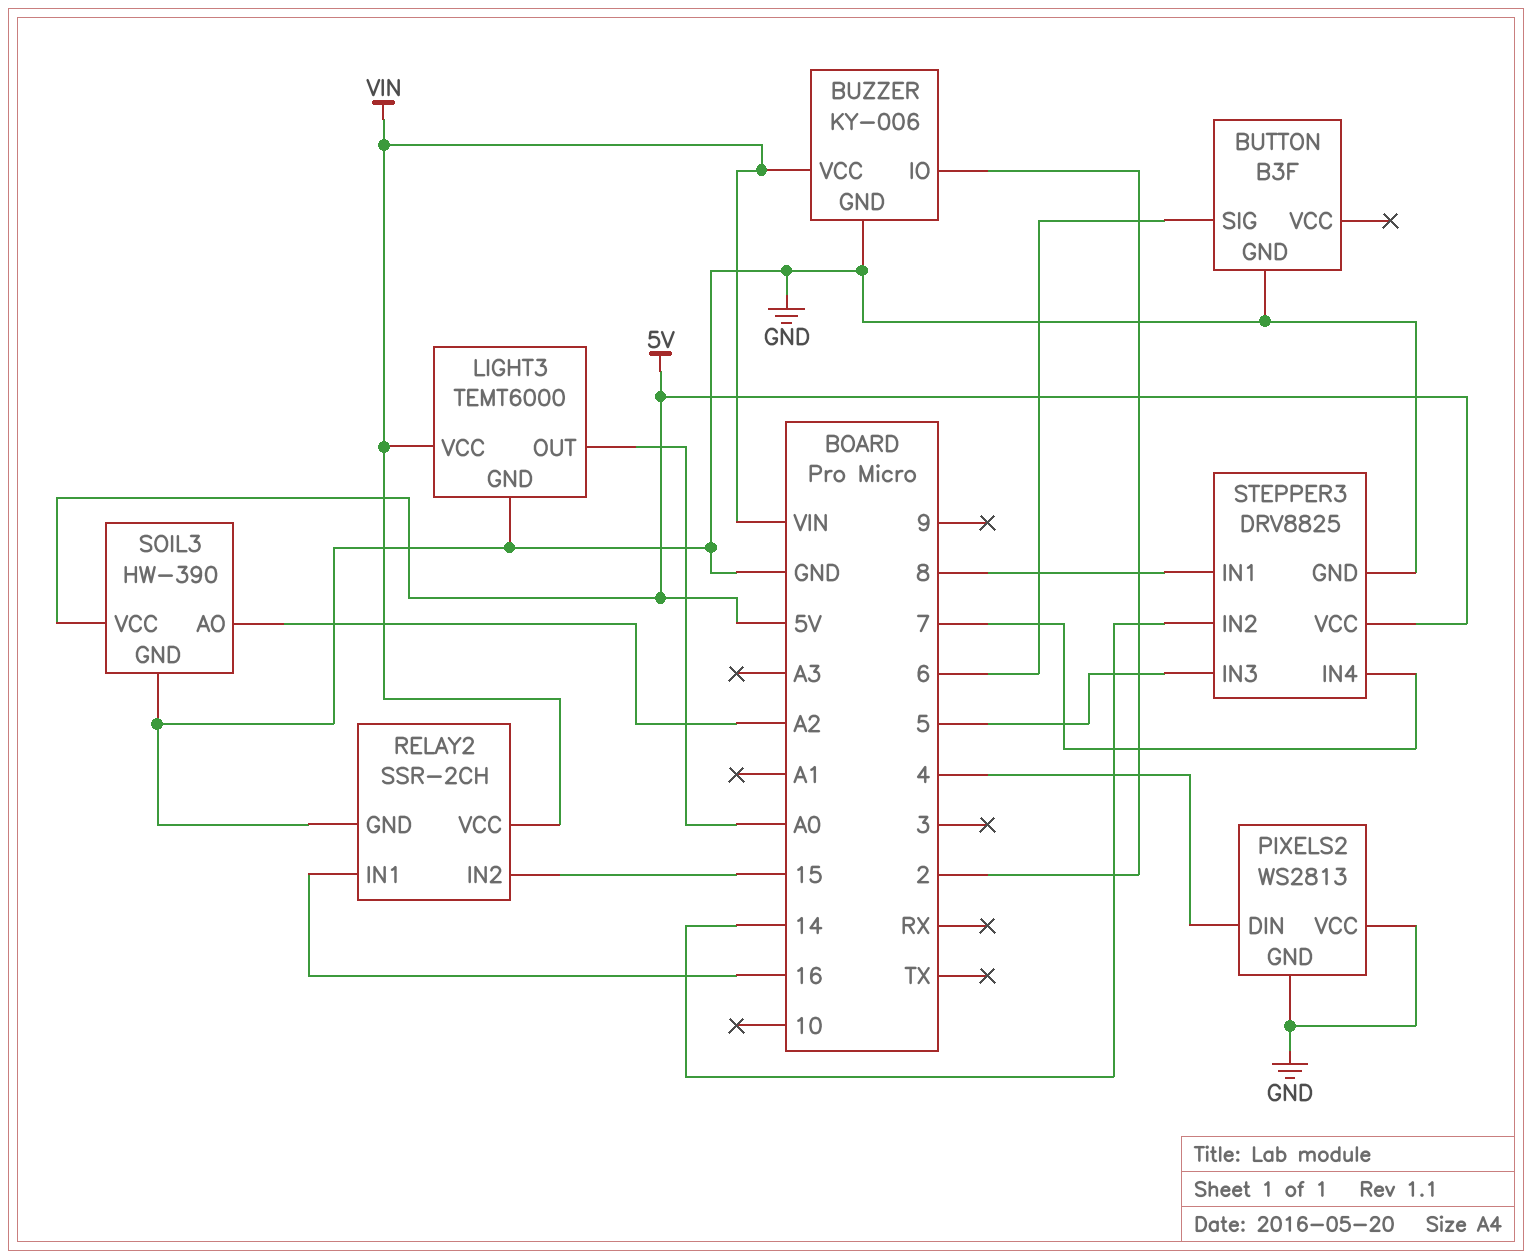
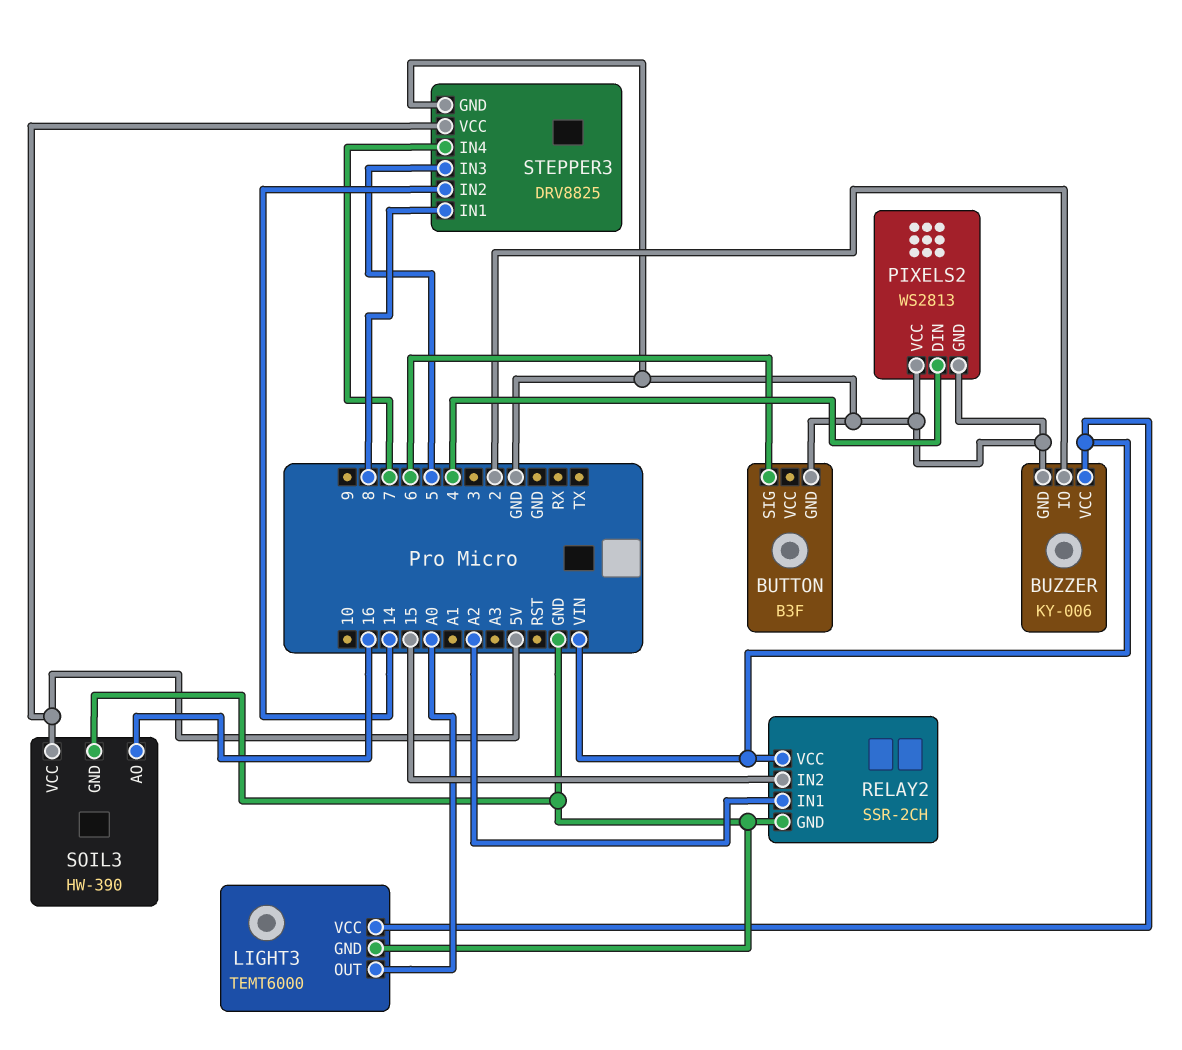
RELAY2 pin IN1: 16 -> A2
SOIL3 pin AO: A2 -> 16

